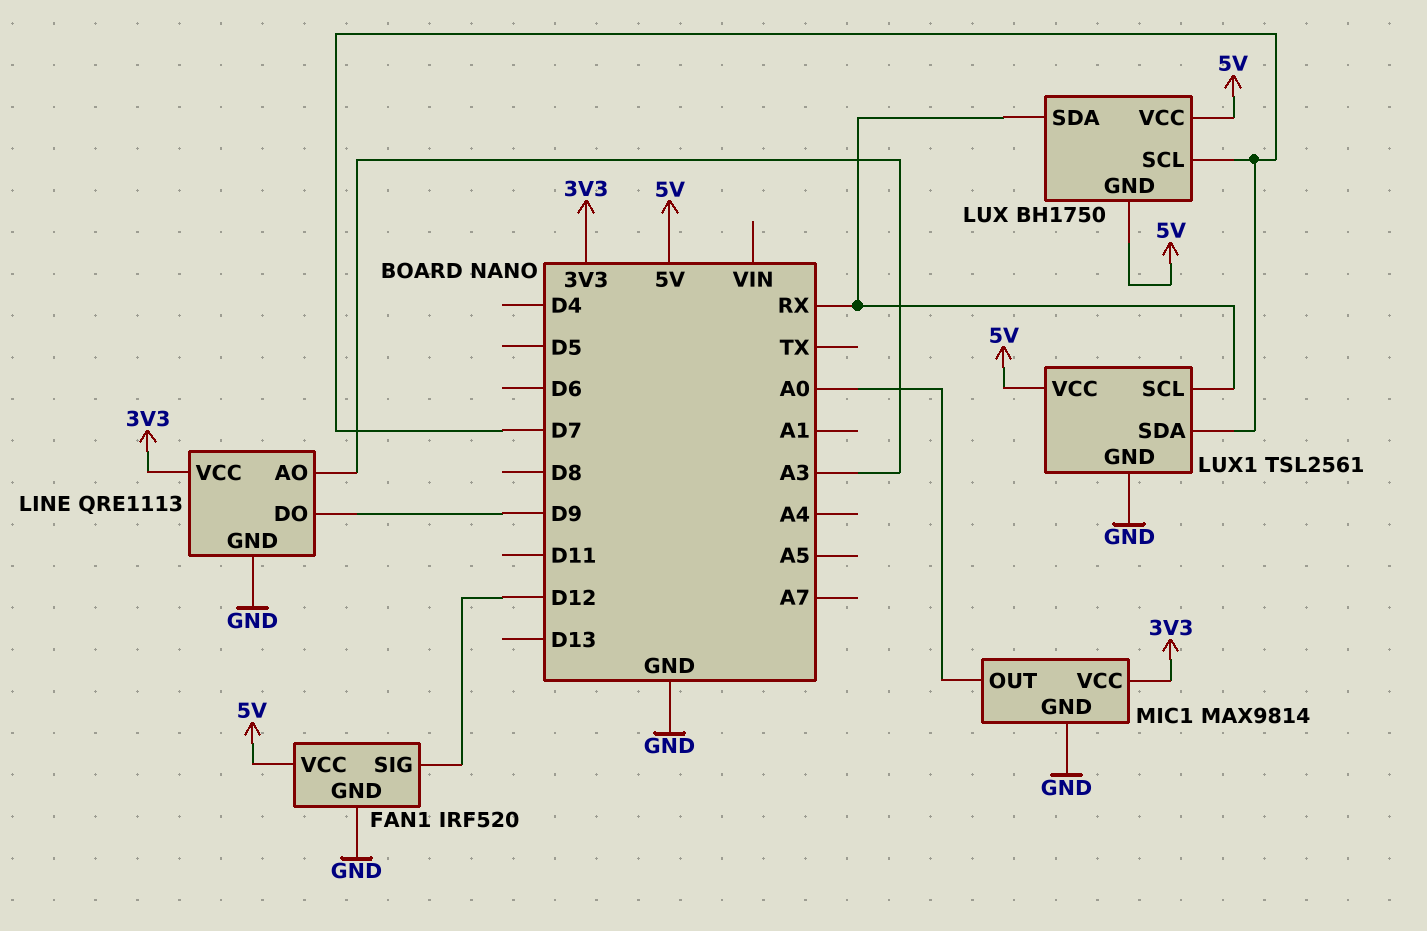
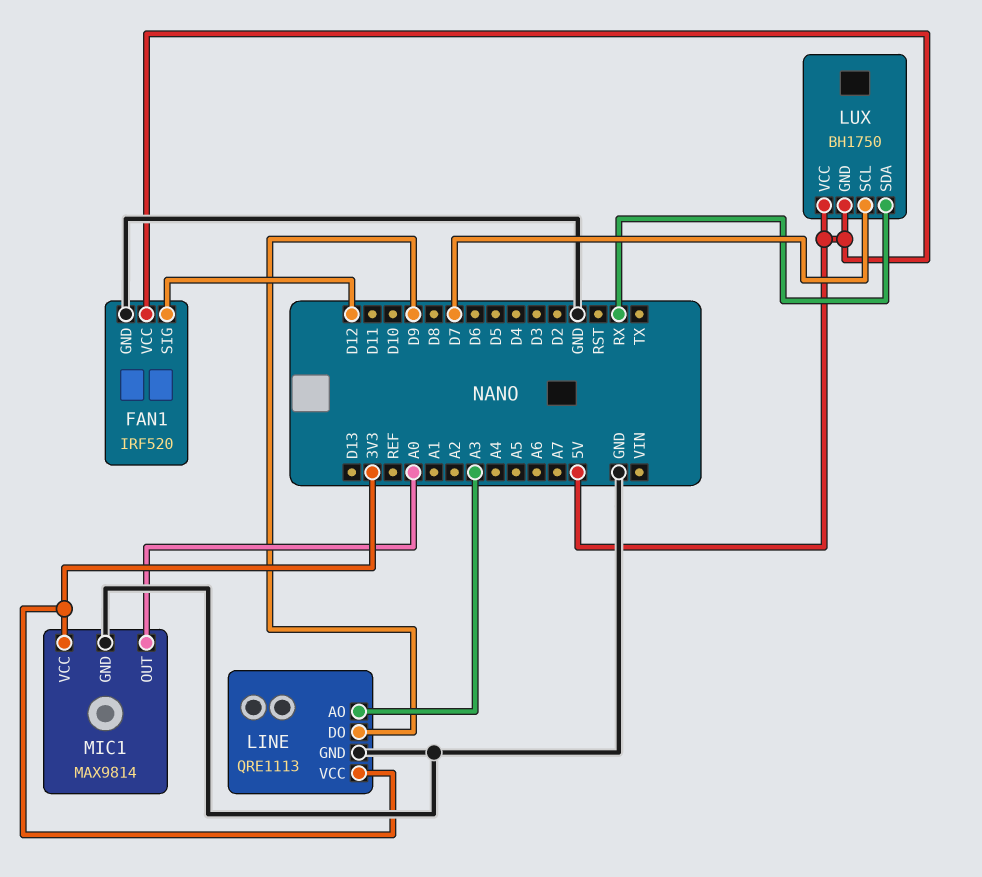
LUX1: TSL2561 -> none
LUX1 pin GND: GND -> none
LUX1 pin SCL: RX -> none
LUX1 pin SDA: D7 -> none
LUX1 pin VCC: 5V -> none

